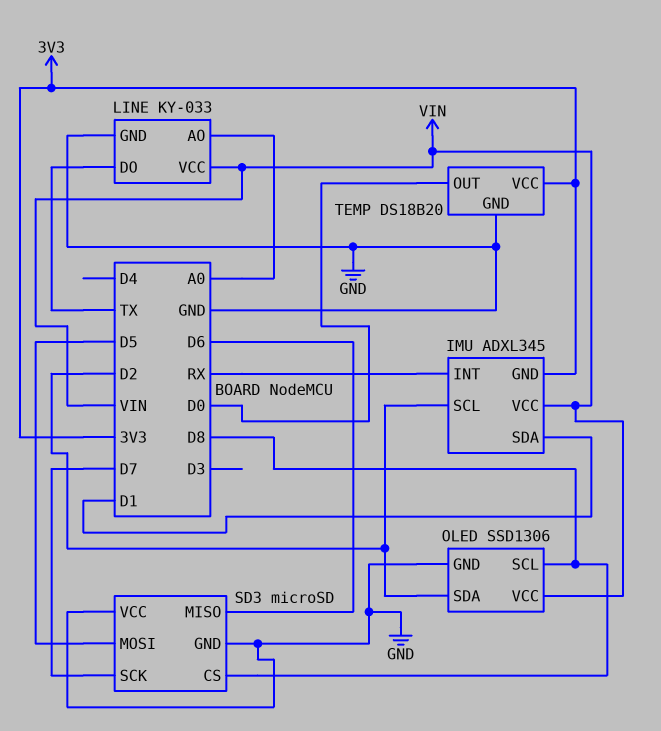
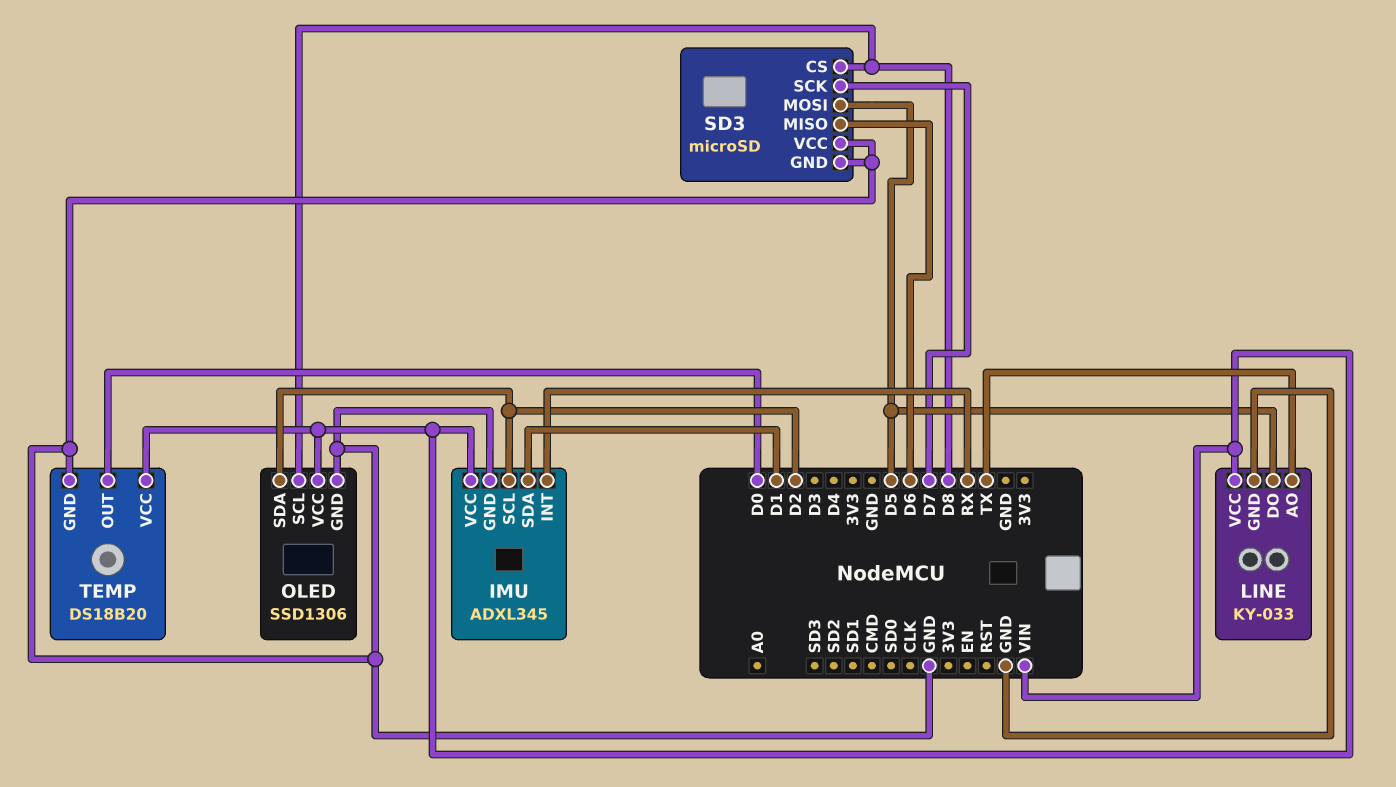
IMU pin GND: 3V3 -> GND
LINE pin AO: A0 -> TX
LINE pin DO: TX -> D5
TEMP pin VCC: 3V3 -> VIN

